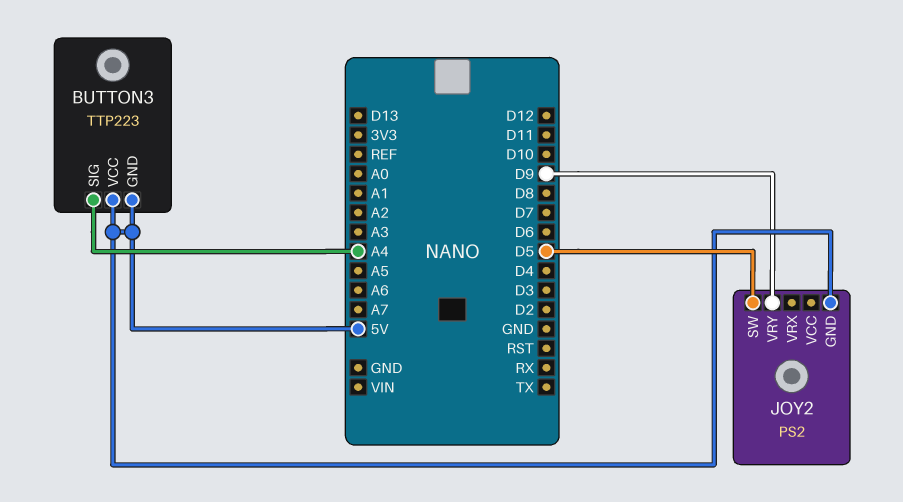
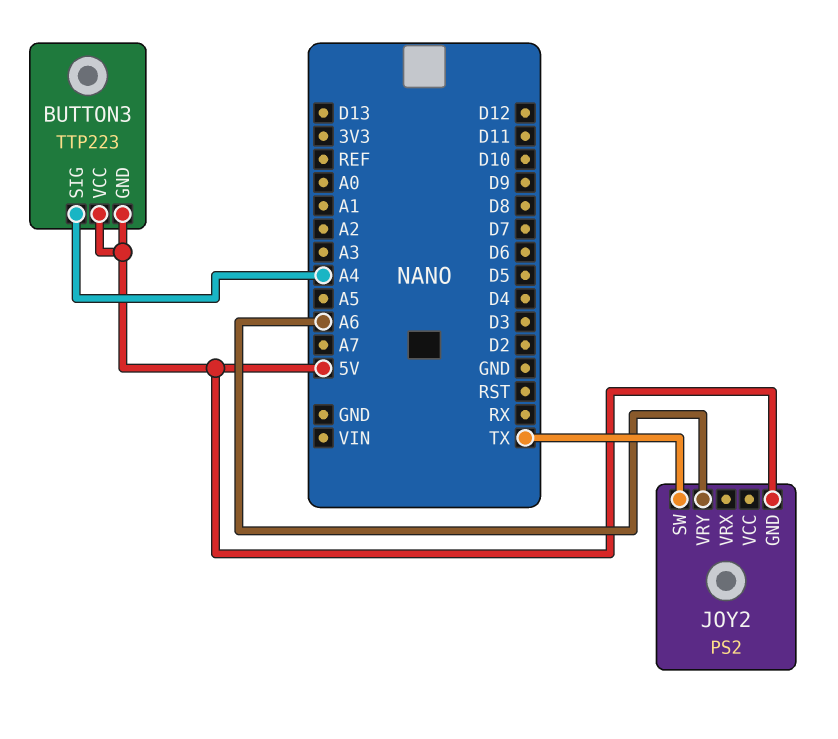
JOY2 pin SW: D5 -> TX
JOY2 pin VRY: D9 -> A6

